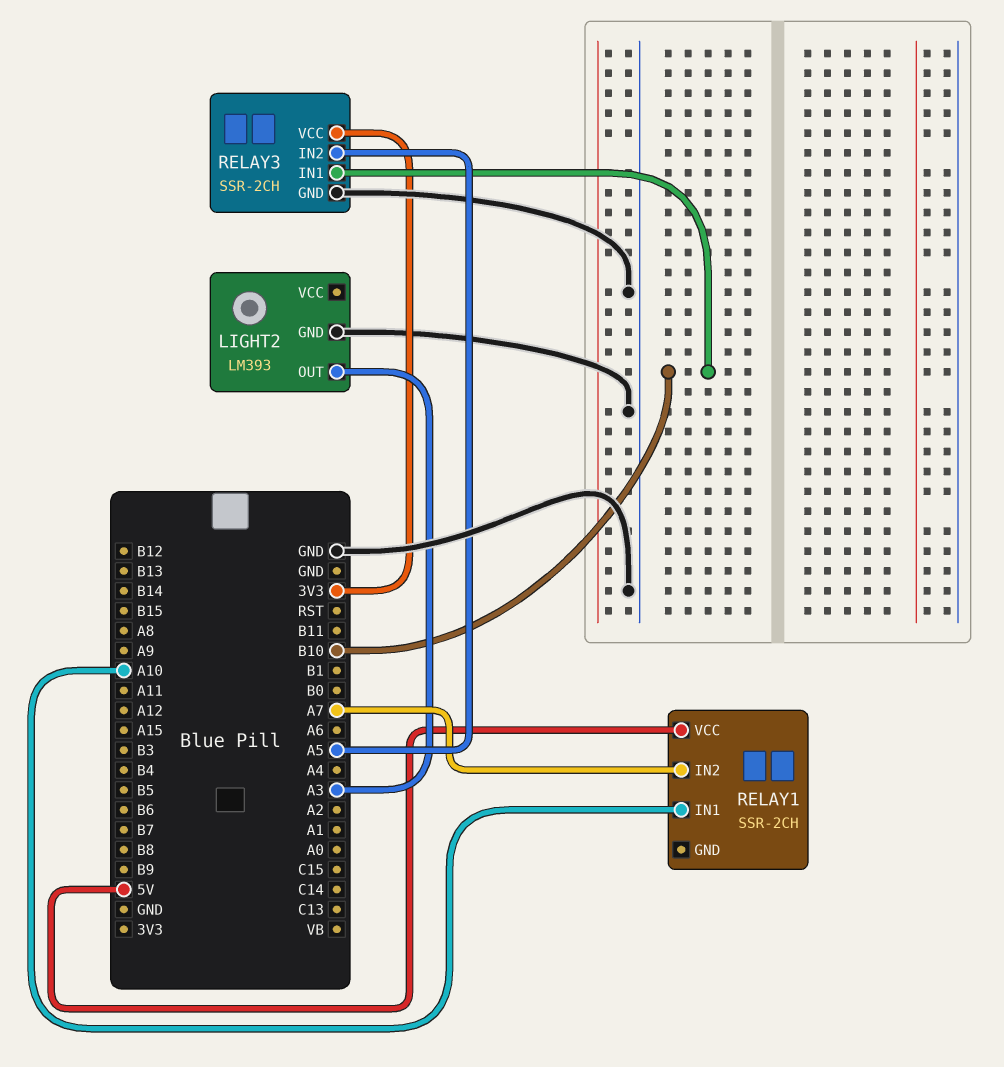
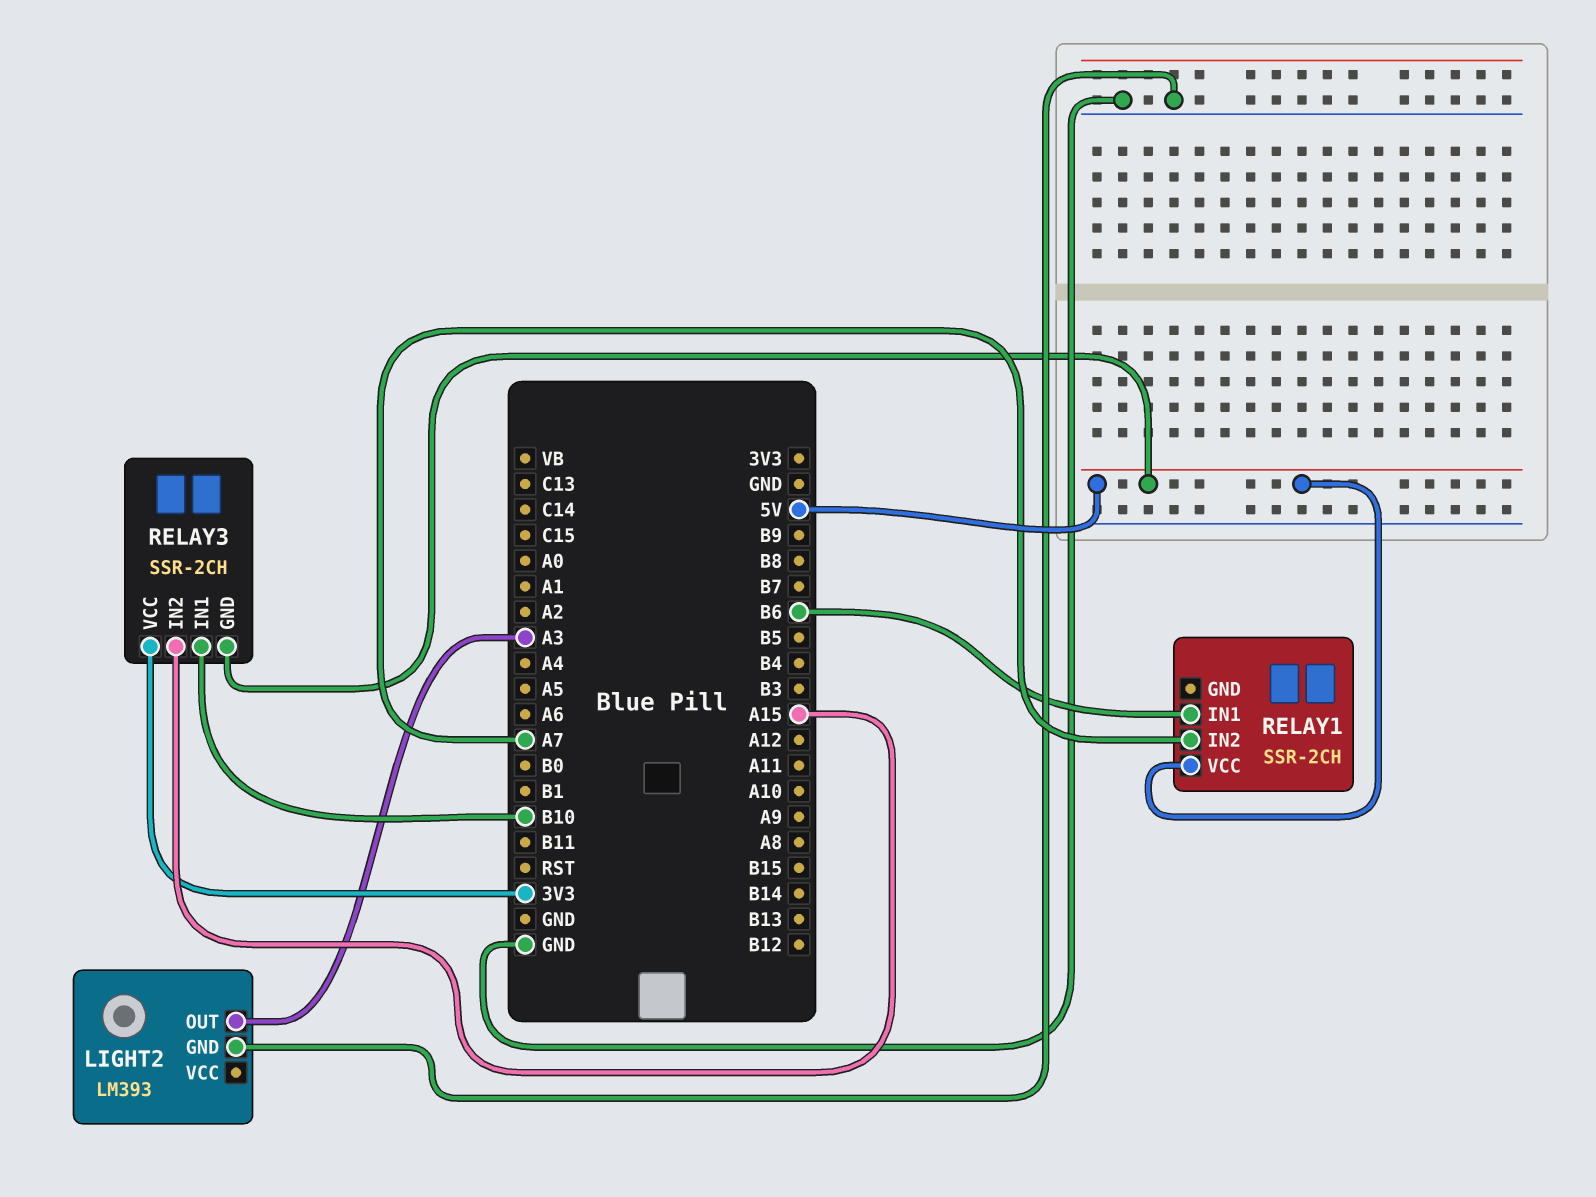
RELAY1 pin IN1: A10 -> B6
RELAY3 pin GND: GND -> 5V
RELAY3 pin IN2: A5 -> A15

